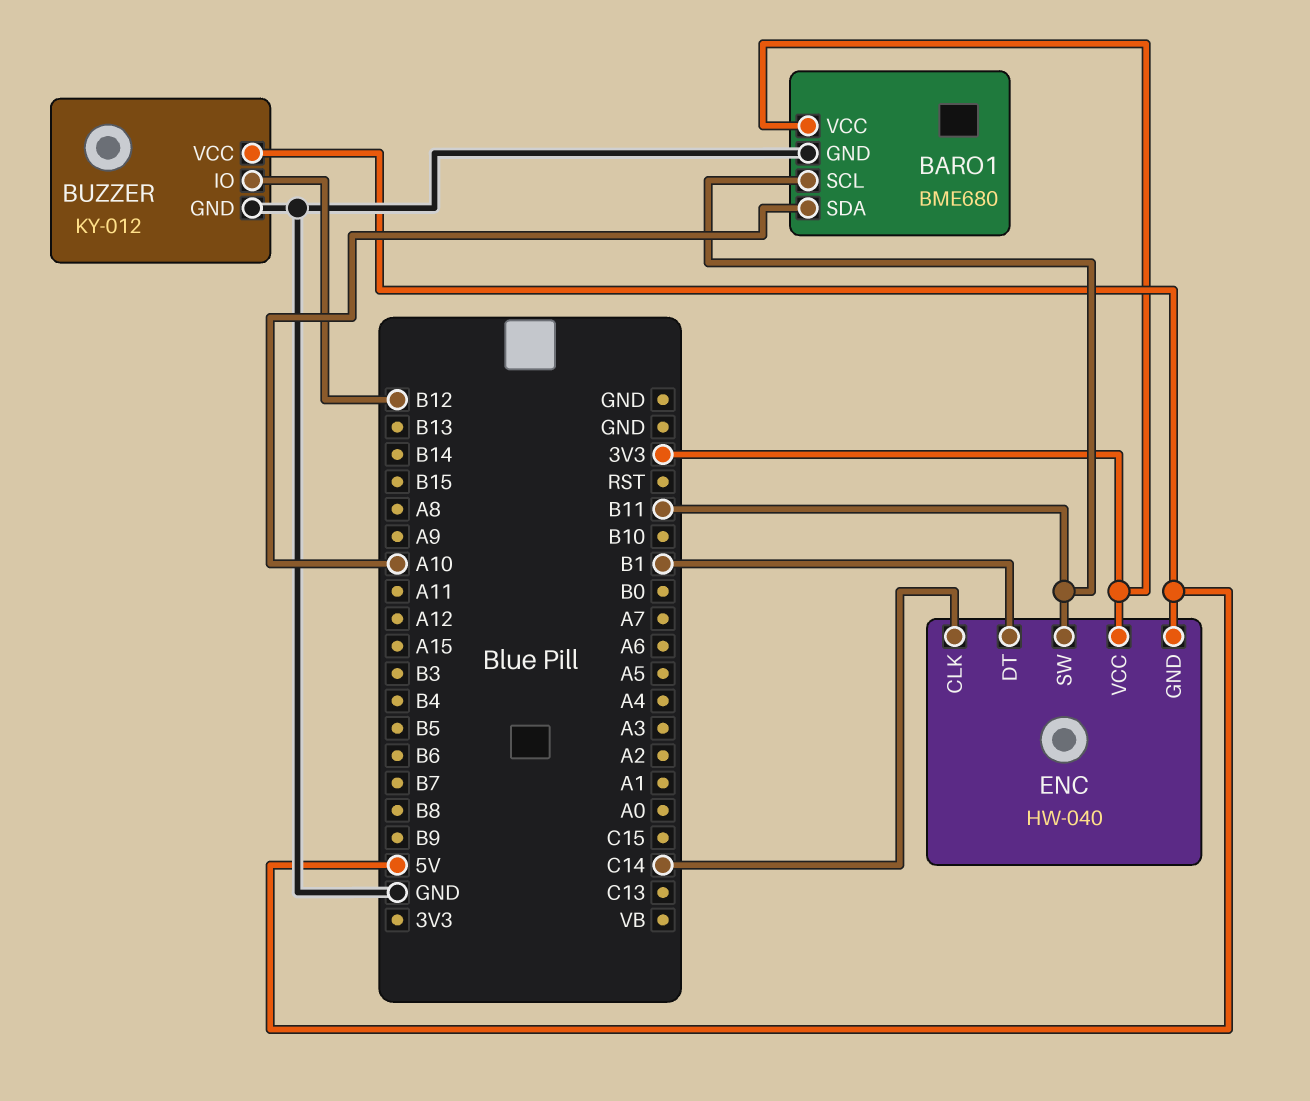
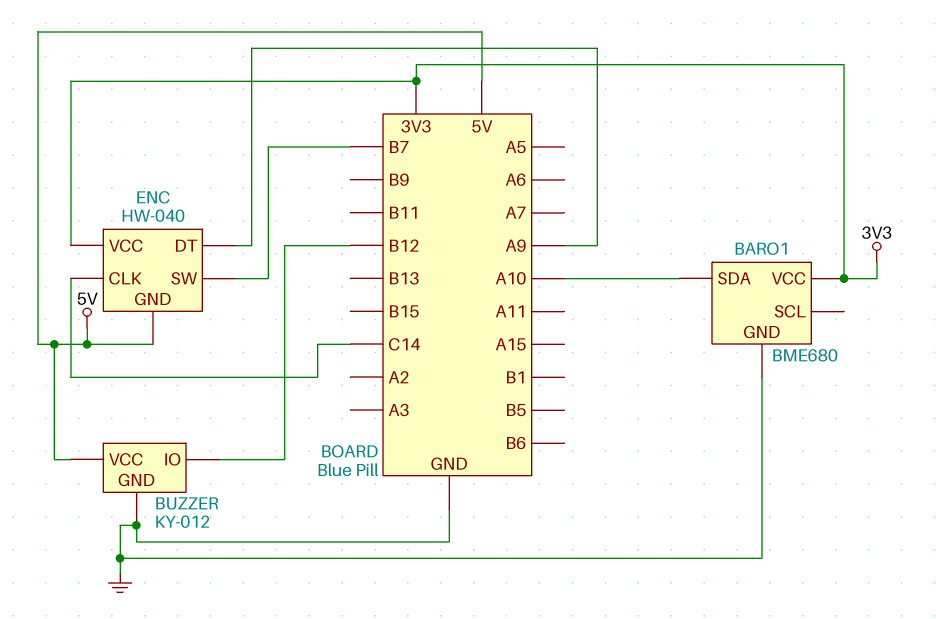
BARO1 pin SCL: B11 -> none
ENC pin DT: B1 -> A9
ENC pin SW: B11 -> B7

